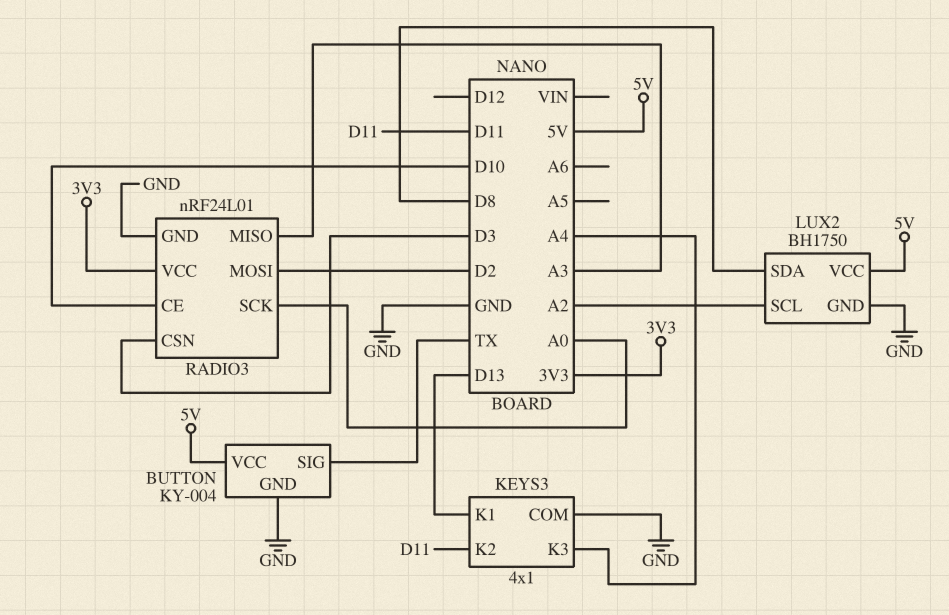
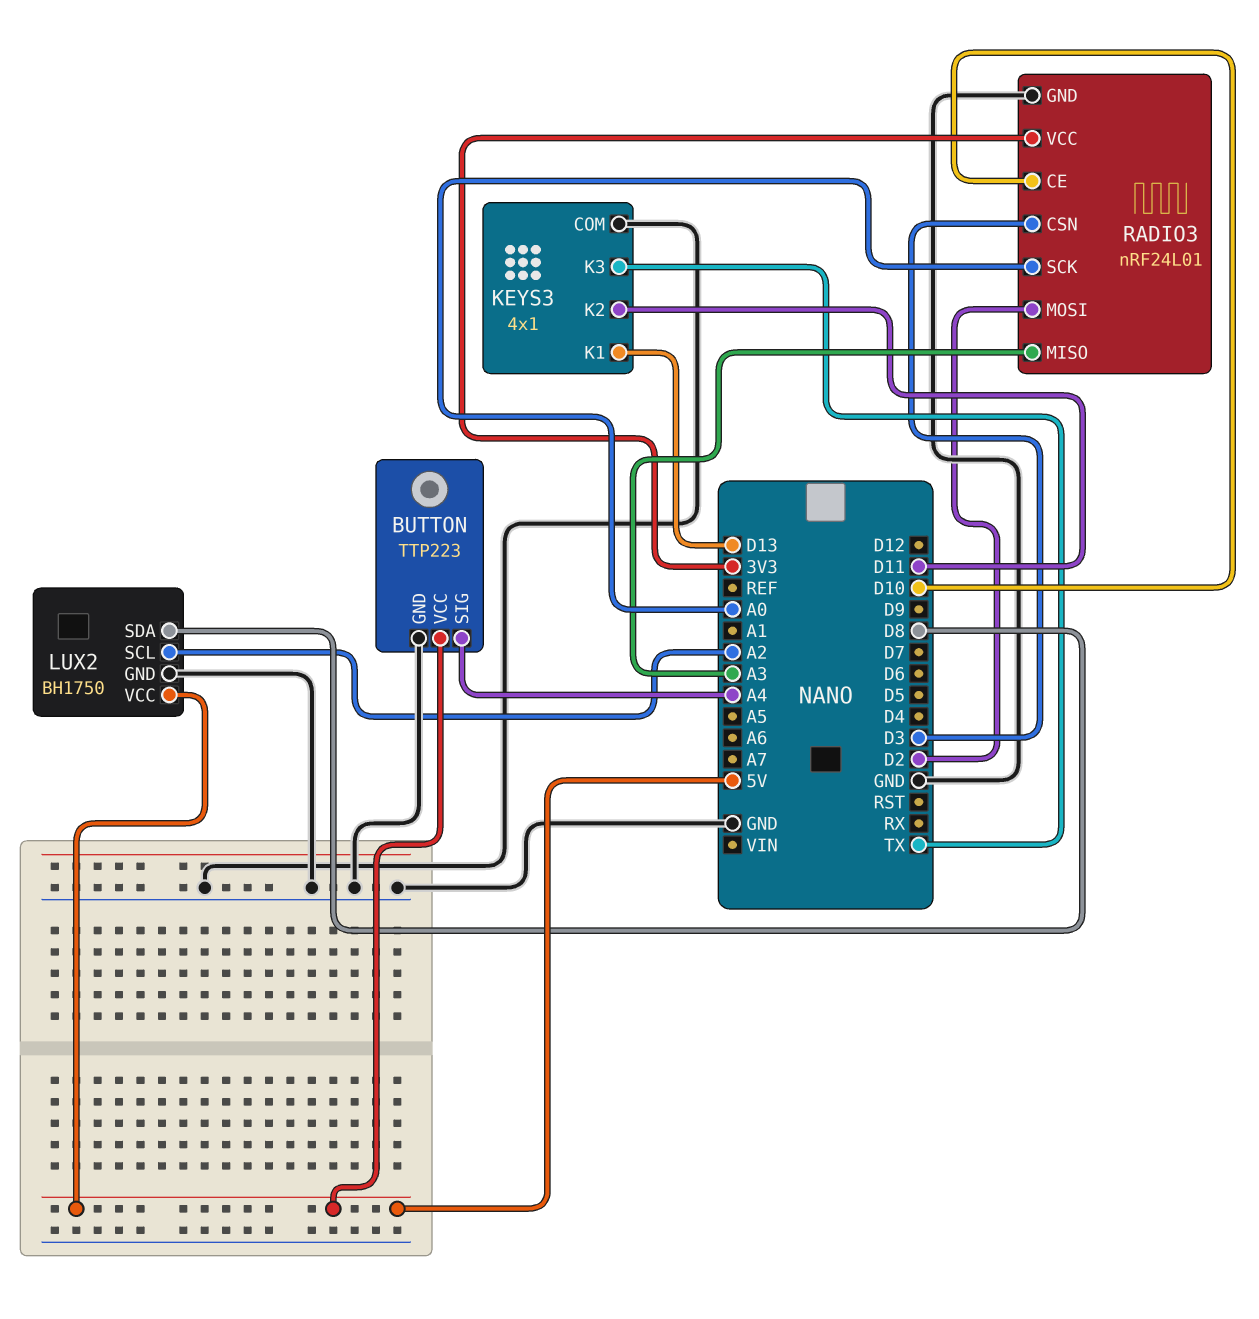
BUTTON: KY-004 -> TTP223
BUTTON pin SIG: TX -> A4
KEYS3 pin K3: A4 -> TX

